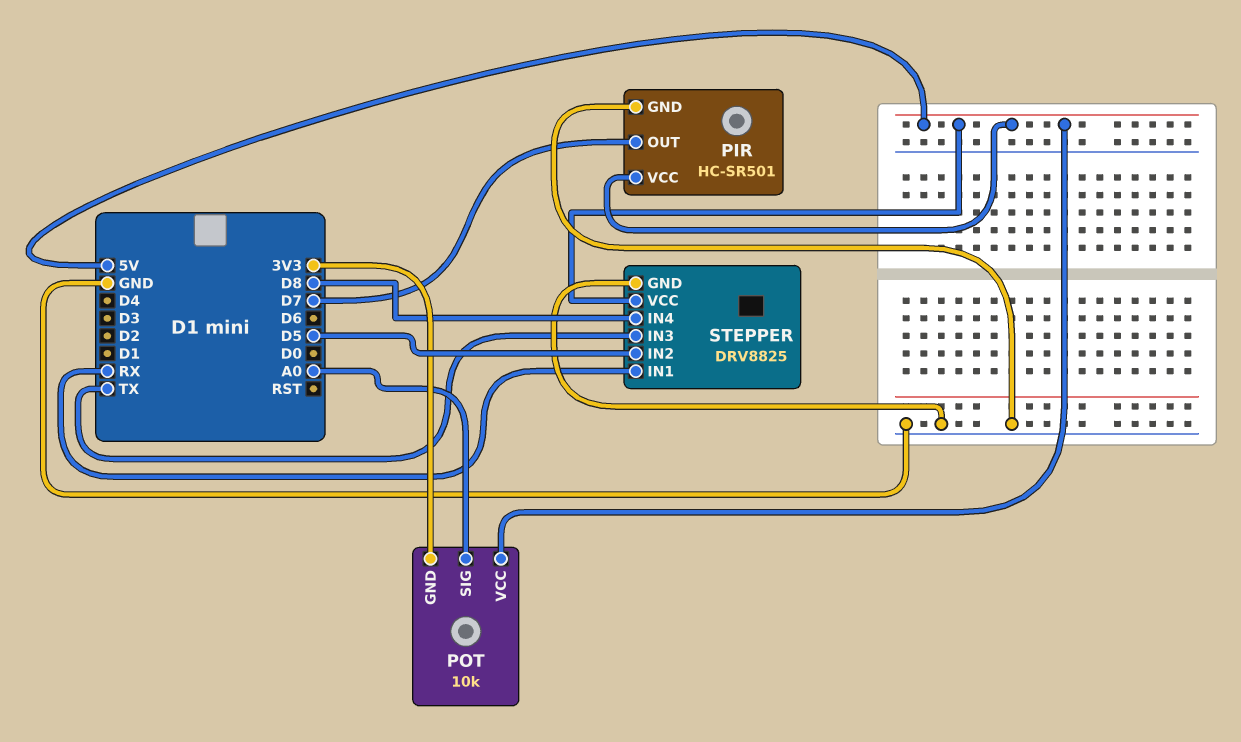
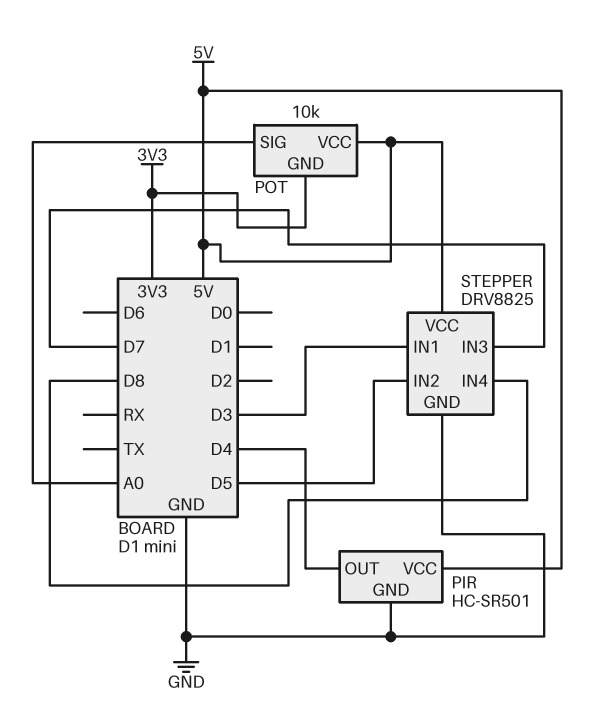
PIR pin OUT: D7 -> D4
STEPPER pin IN1: RX -> D3
STEPPER pin IN3: TX -> D7

